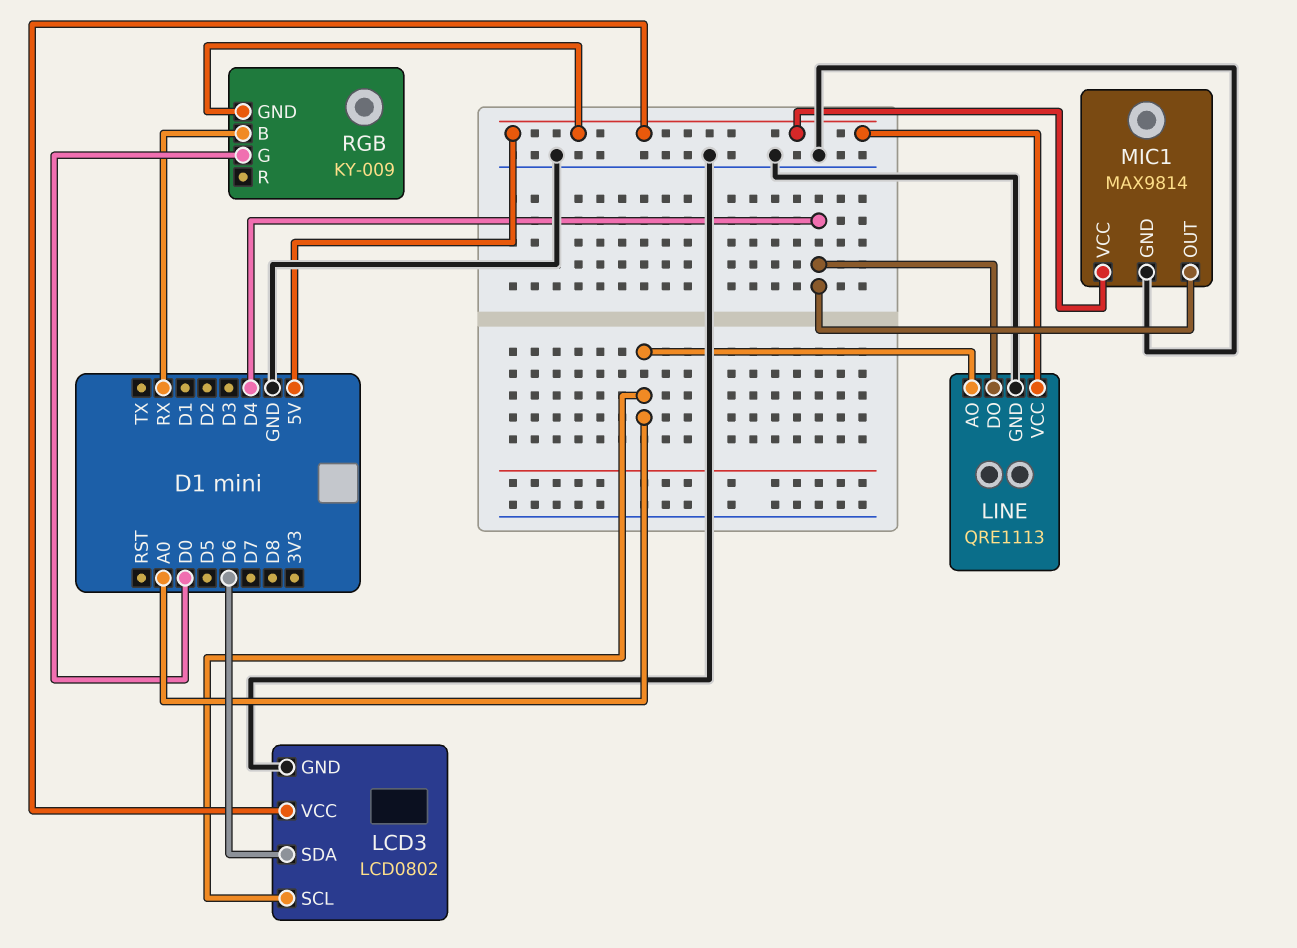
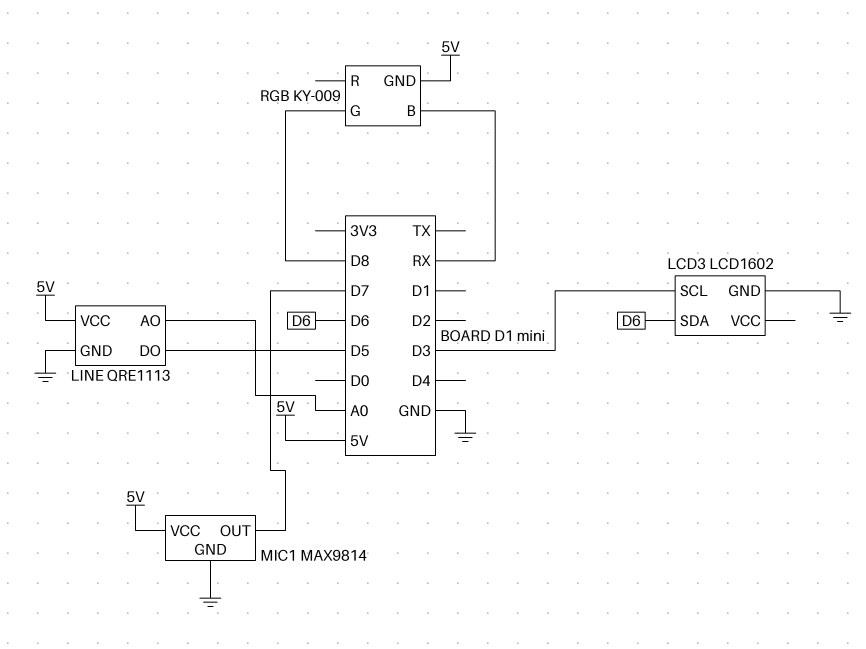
LCD3: LCD0802 -> LCD1602
LCD3 pin SCL: A0 -> D3
LCD3 pin VCC: 5V -> none
LINE pin DO: D4 -> D5
MIC1 pin OUT: D4 -> D7
RGB pin G: D0 -> D8

